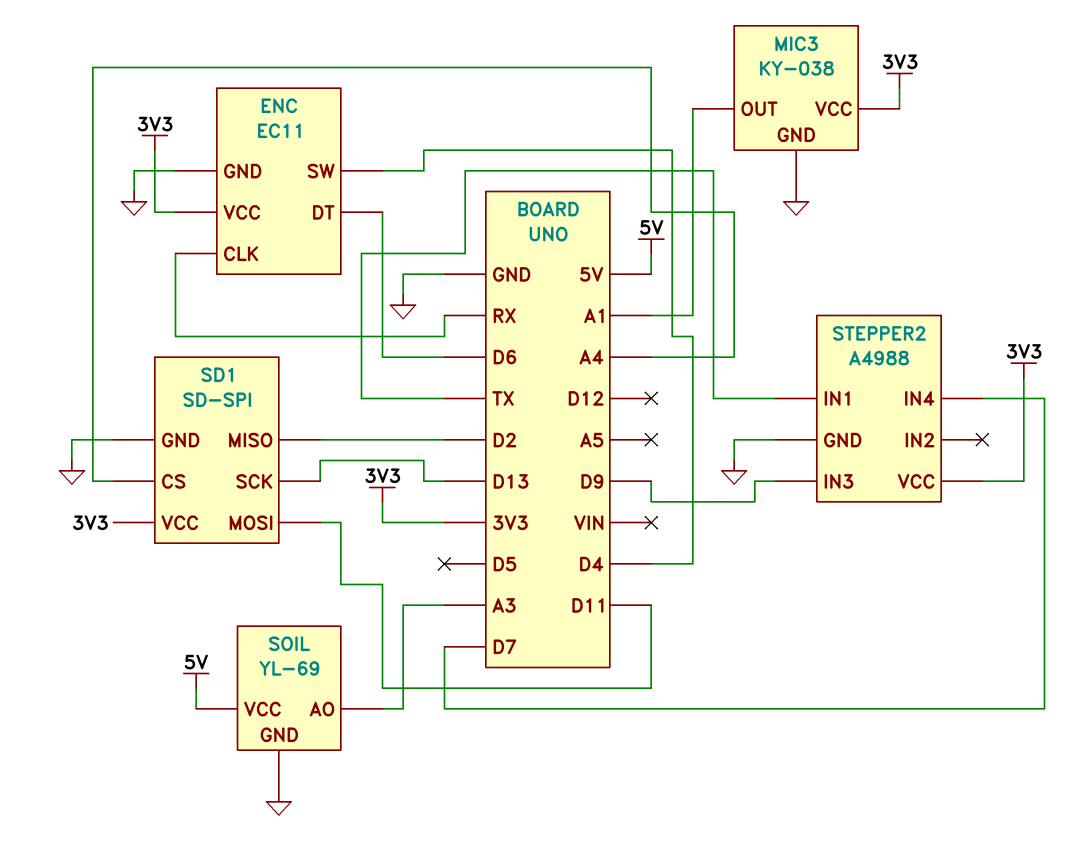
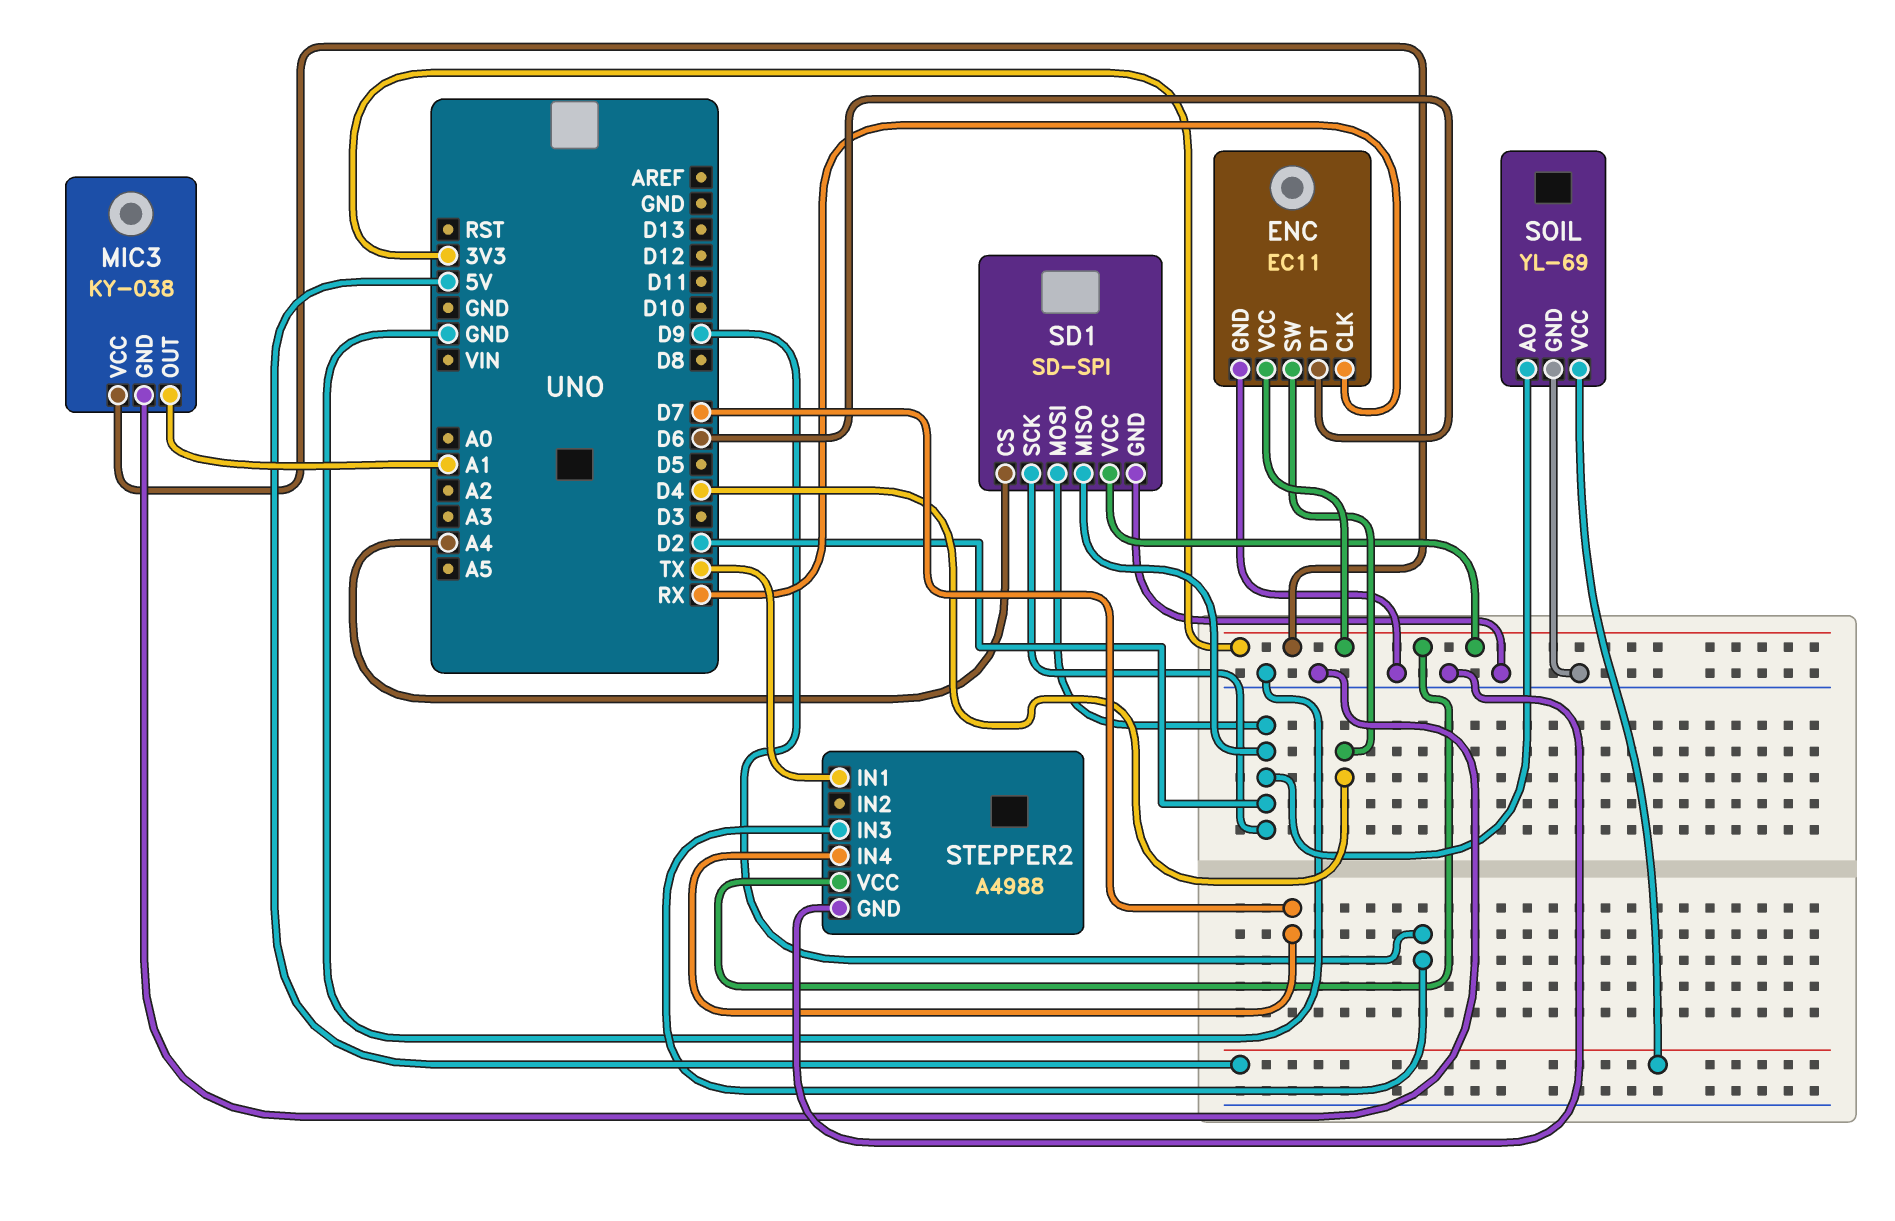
SD1 pin MOSI: D11 -> D2
SD1 pin SCK: D13 -> D2
SOIL pin AO: A3 -> D2

